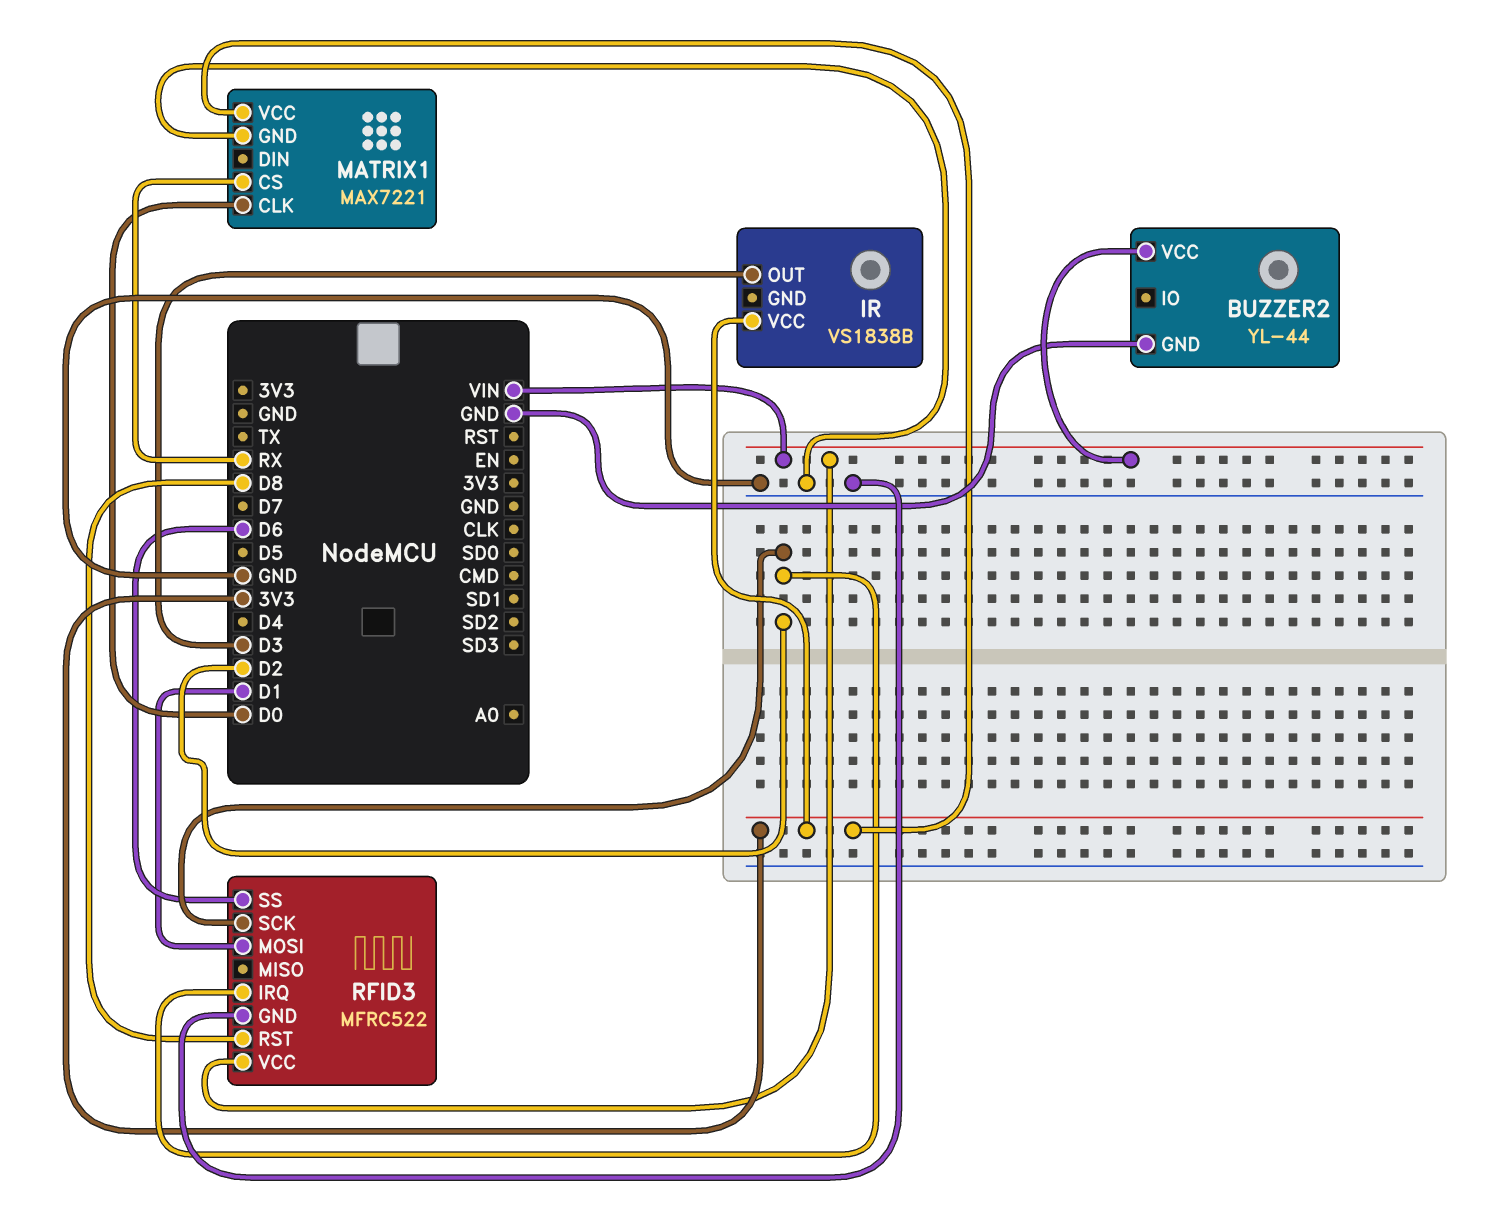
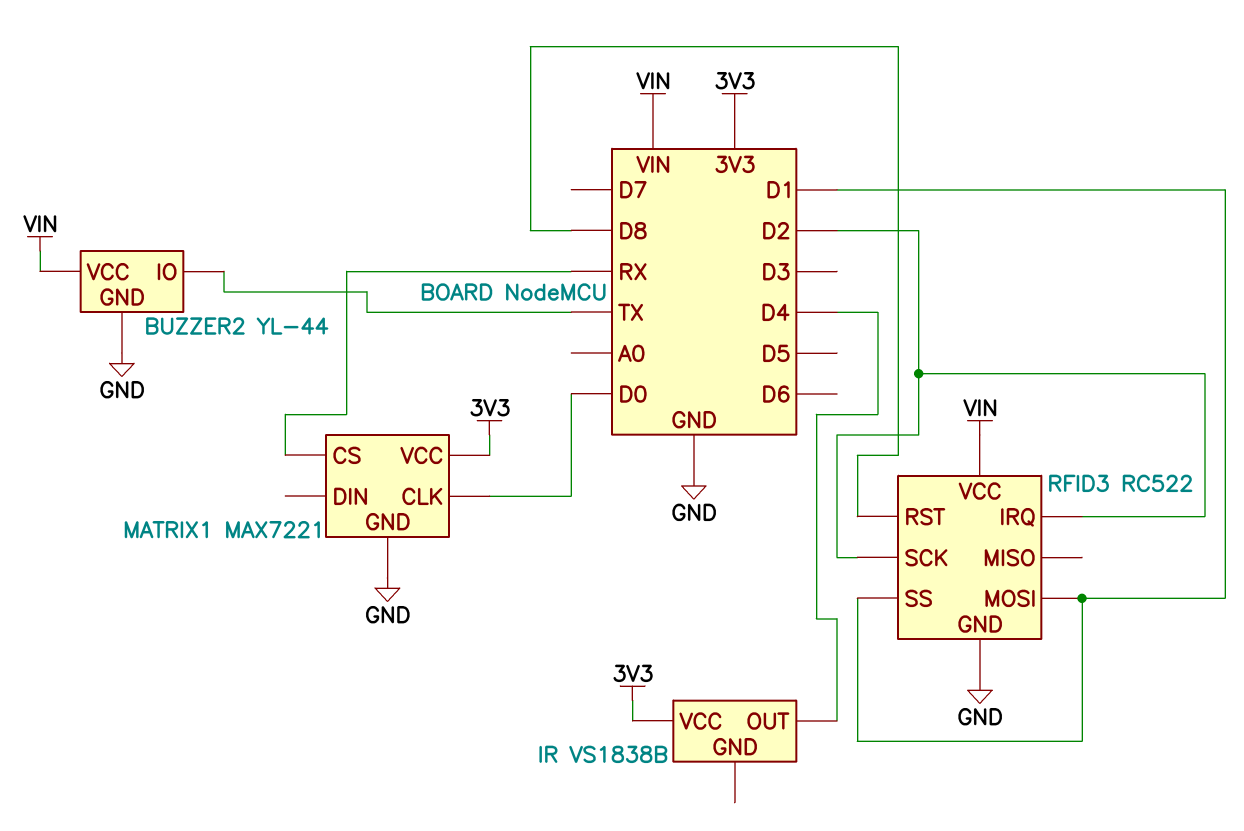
BUZZER2 pin IO: none -> TX
IR pin OUT: D3 -> D4
RFID3: MFRC522 -> RC522
RFID3 pin SS: D6 -> D1

